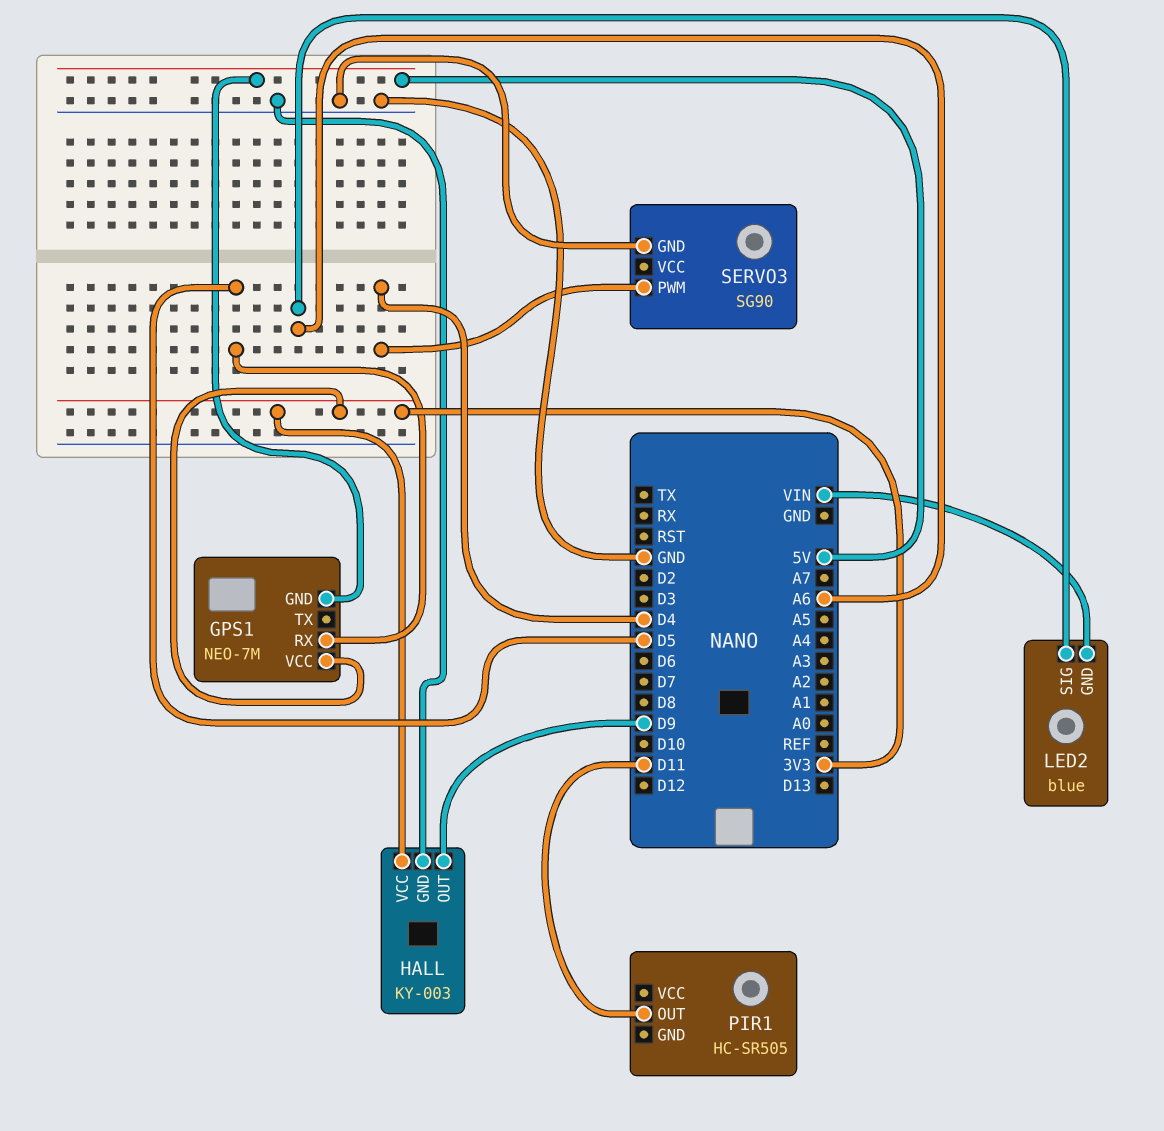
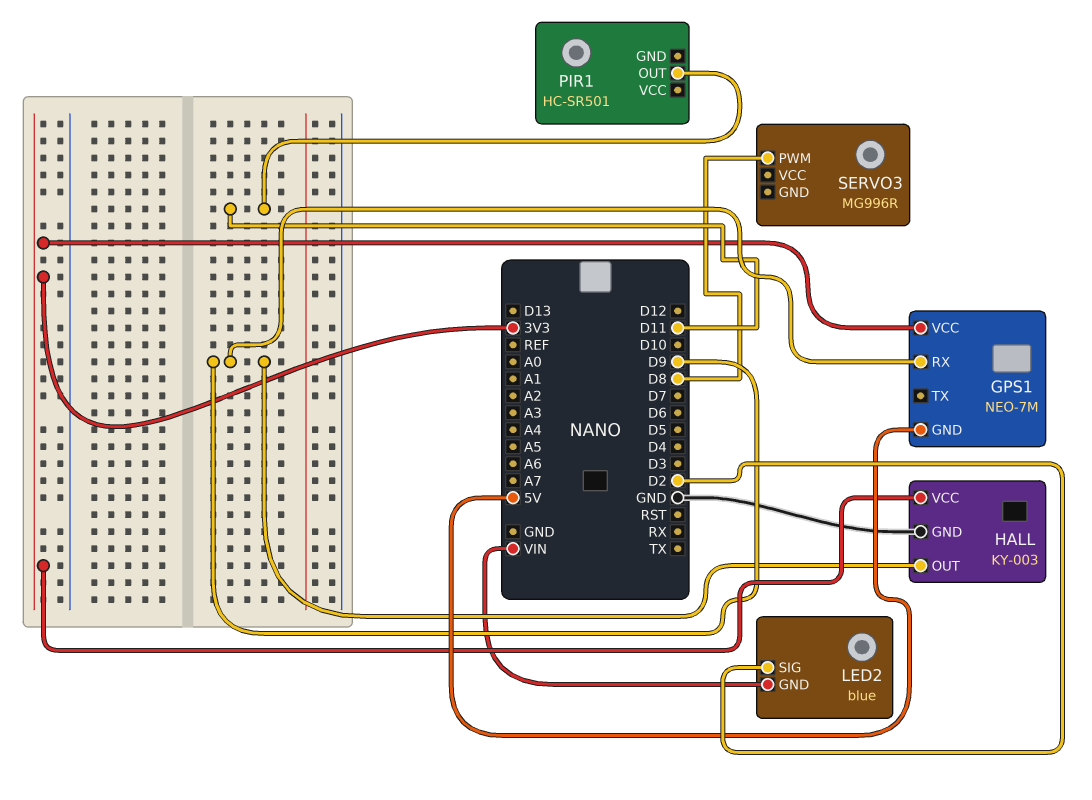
GPS1 pin RX: D5 -> D9
LED2 pin SIG: A6 -> D2
PIR1: HC-SR505 -> HC-SR501
SERVO3: SG90 -> MG996R
SERVO3 pin GND: GND -> none
SERVO3 pin PWM: D4 -> D8

